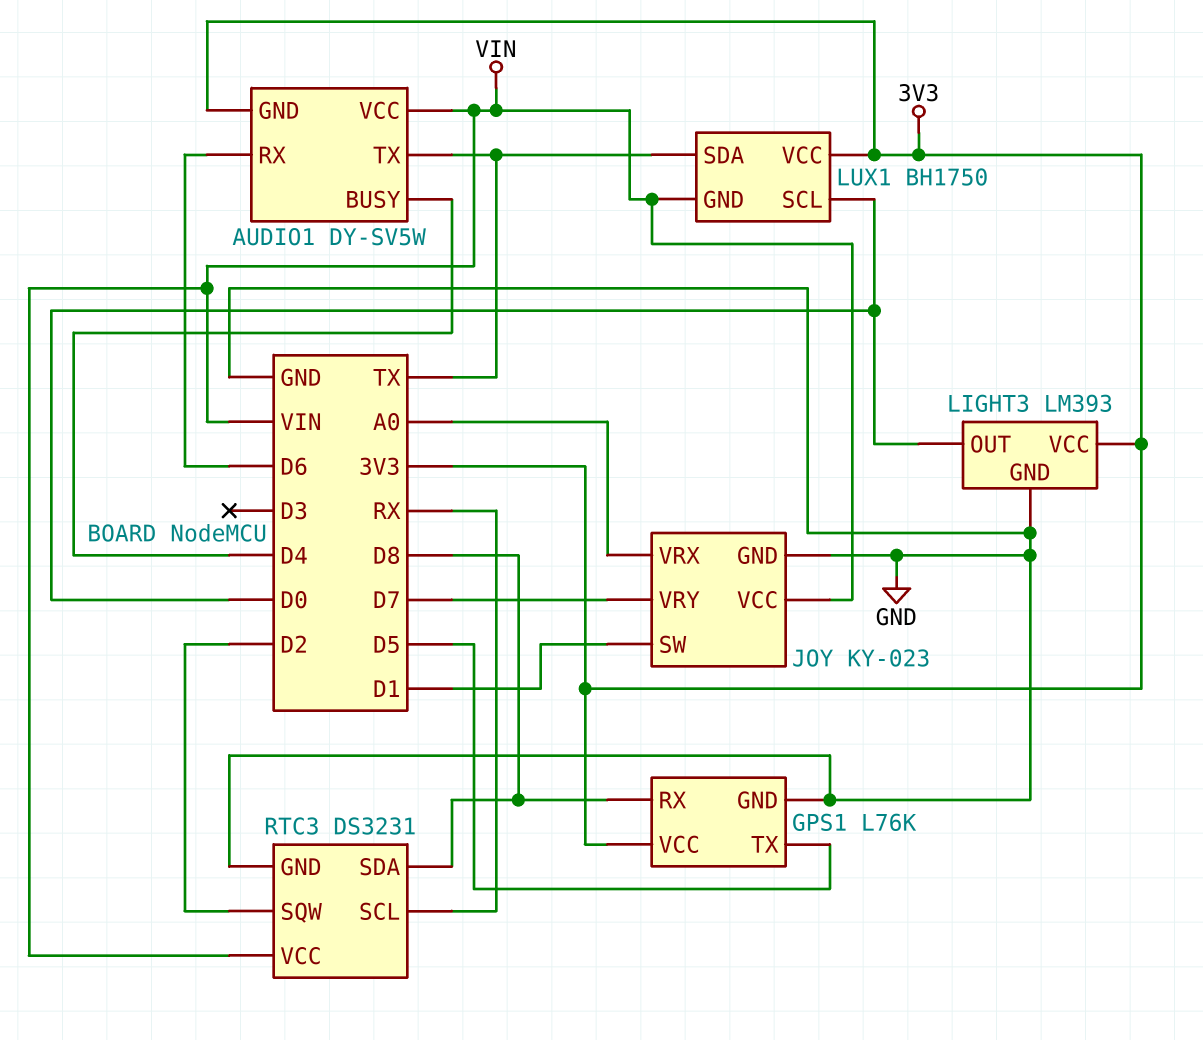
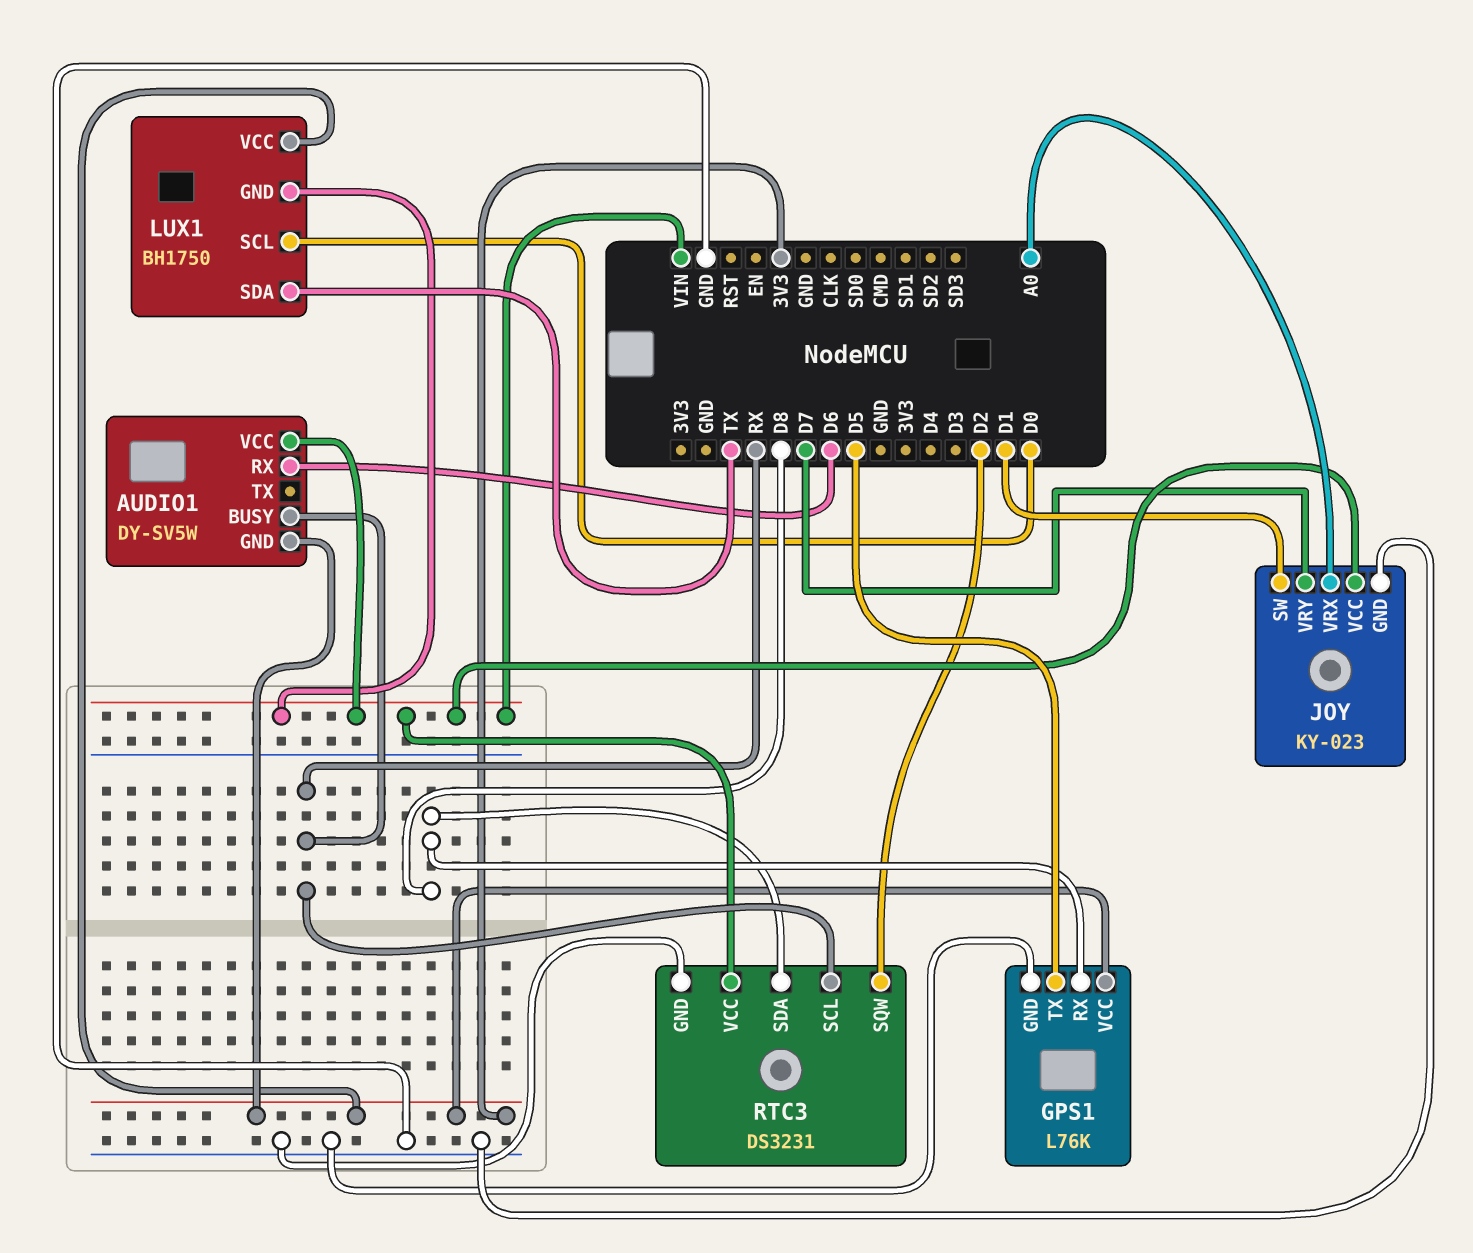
AUDIO1 pin BUSY: D4 -> RX
AUDIO1 pin TX: TX -> none
LIGHT3: LM393 -> none
LIGHT3 pin GND: GND -> none
LIGHT3 pin OUT: D0 -> none
LIGHT3 pin VCC: 3V3 -> none

